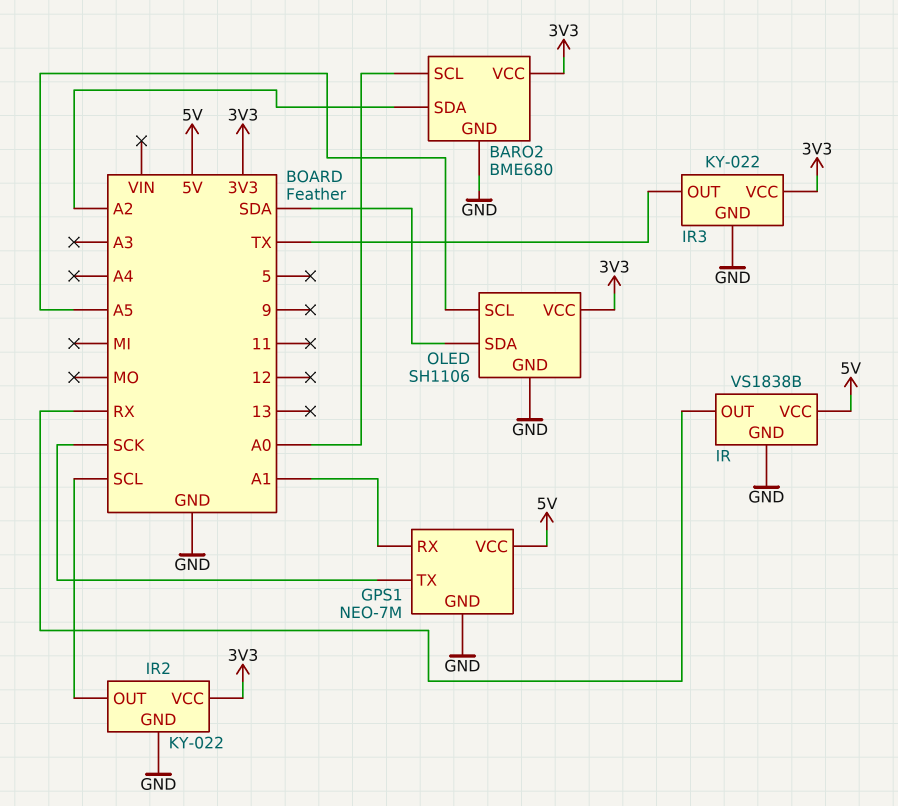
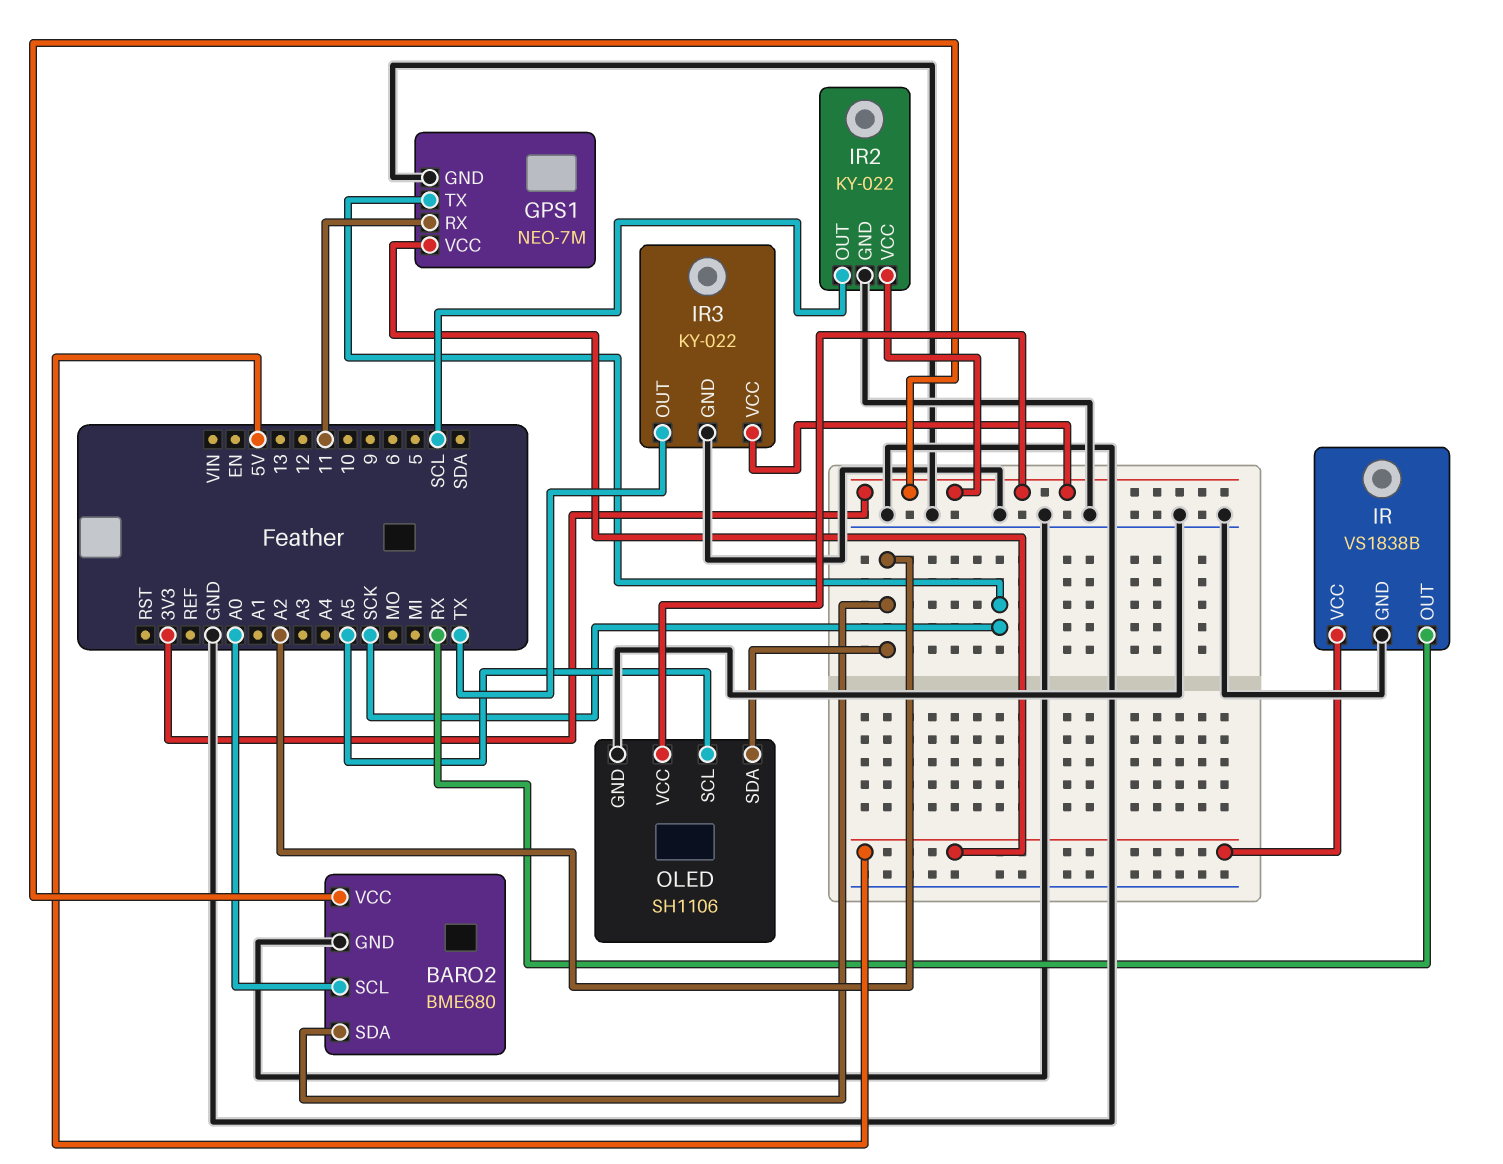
GPS1 pin RX: A1 -> 11
OLED pin SDA: SDA -> A2

